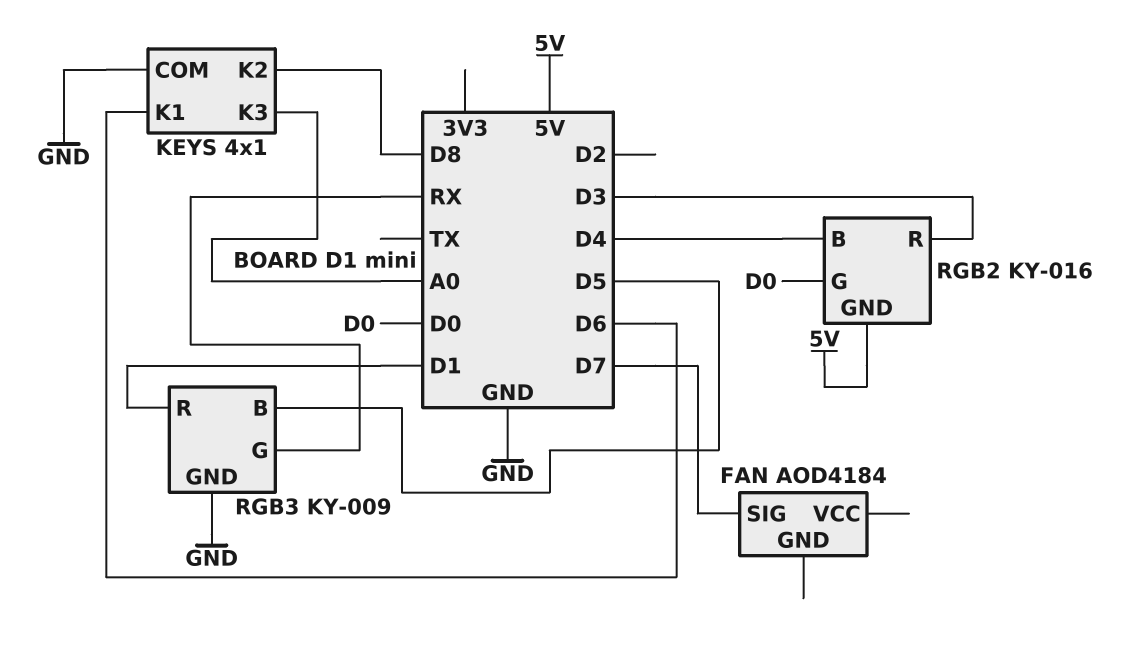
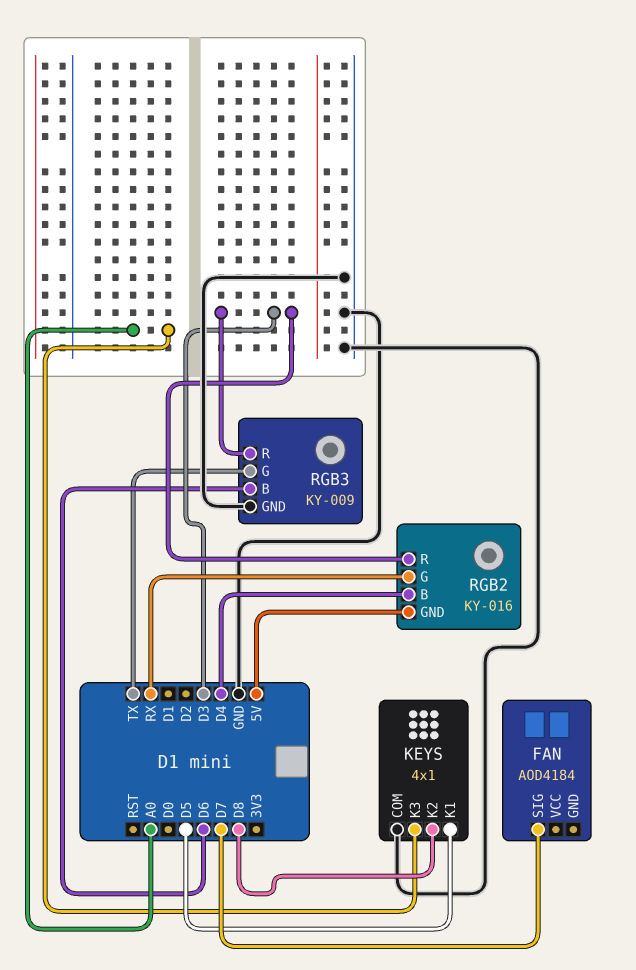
KEYS pin K1: D6 -> D5
RGB2 pin G: D0 -> RX
RGB3 pin B: D5 -> D6
RGB3 pin G: RX -> TX
RGB3 pin R: D1 -> D3

